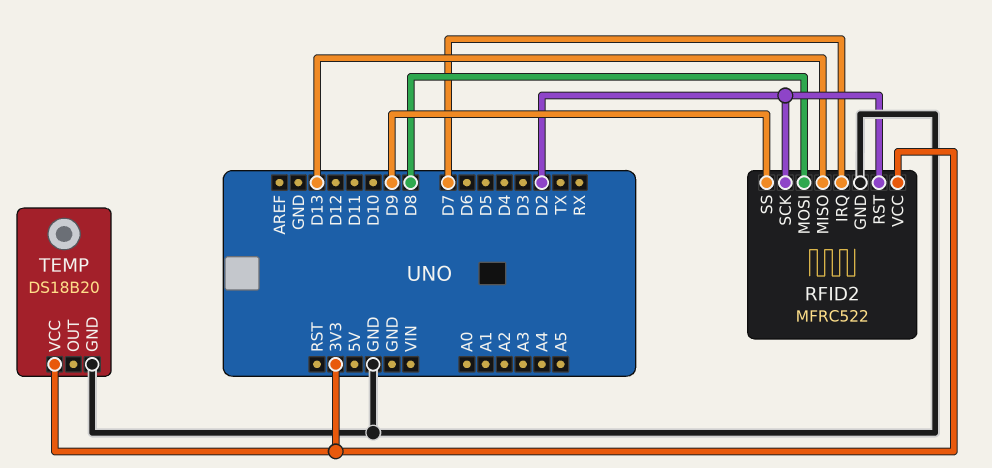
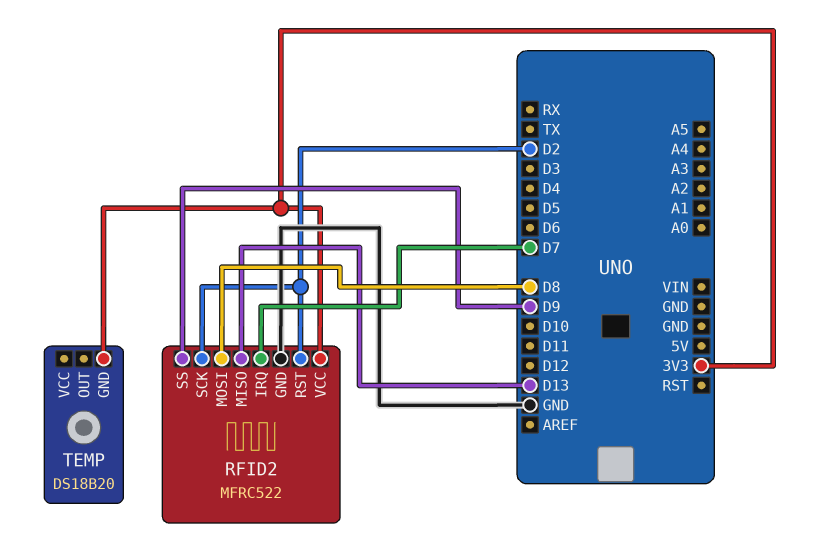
TEMP pin GND: GND -> 3V3
TEMP pin VCC: 3V3 -> none

